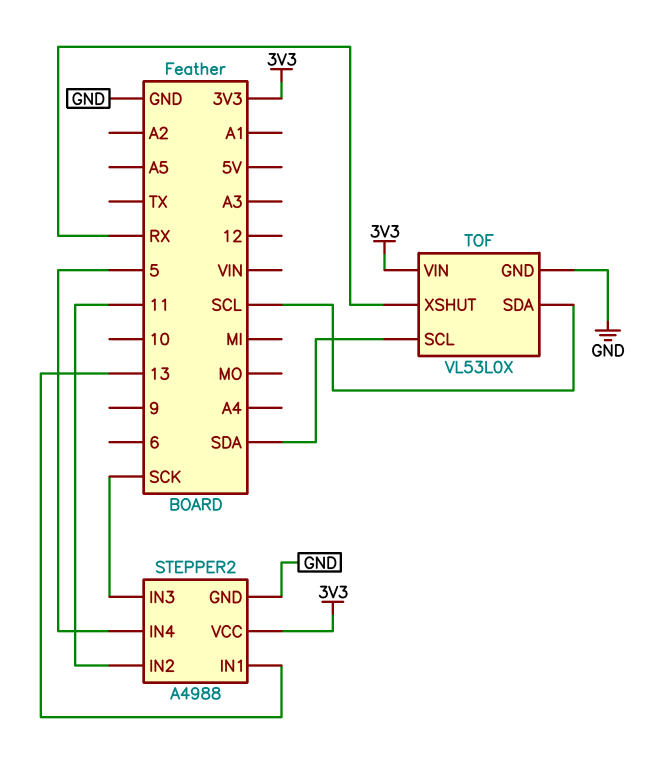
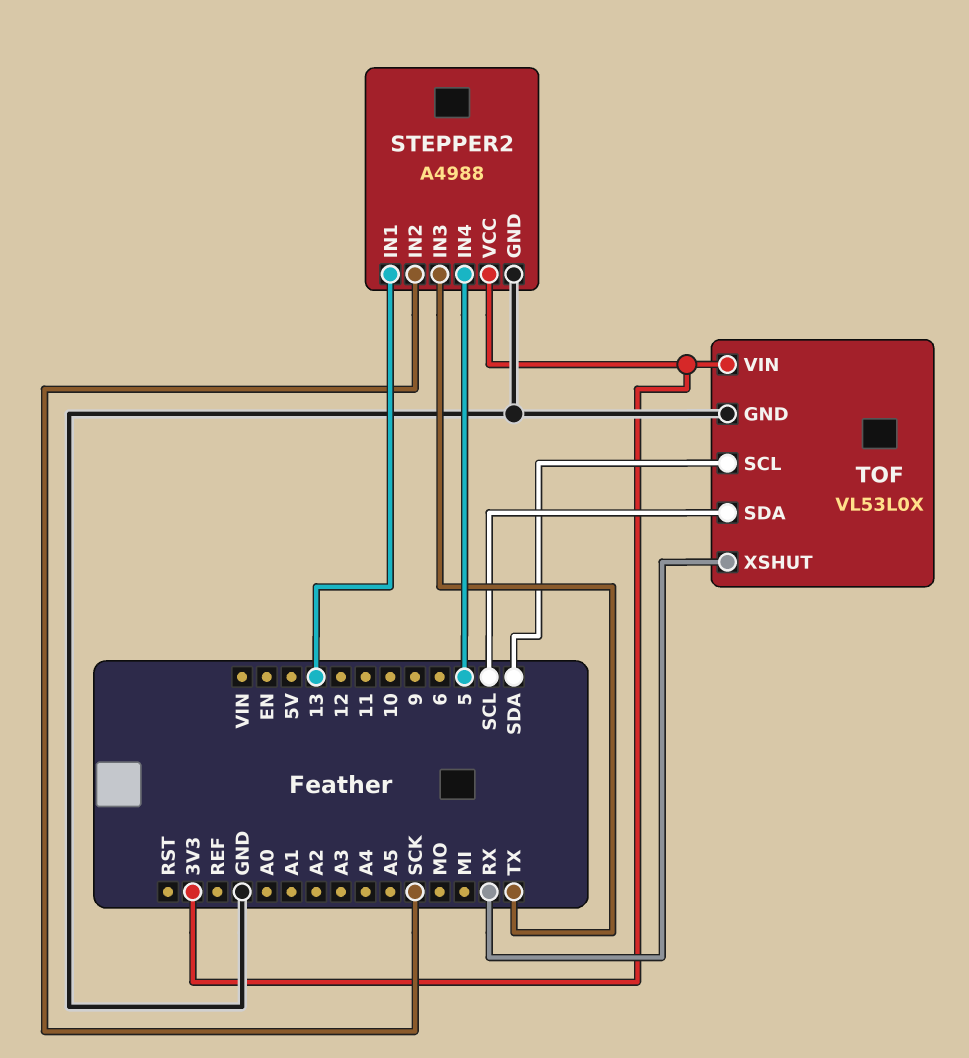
STEPPER2 pin IN2: 11 -> SCK
STEPPER2 pin IN3: SCK -> TX

